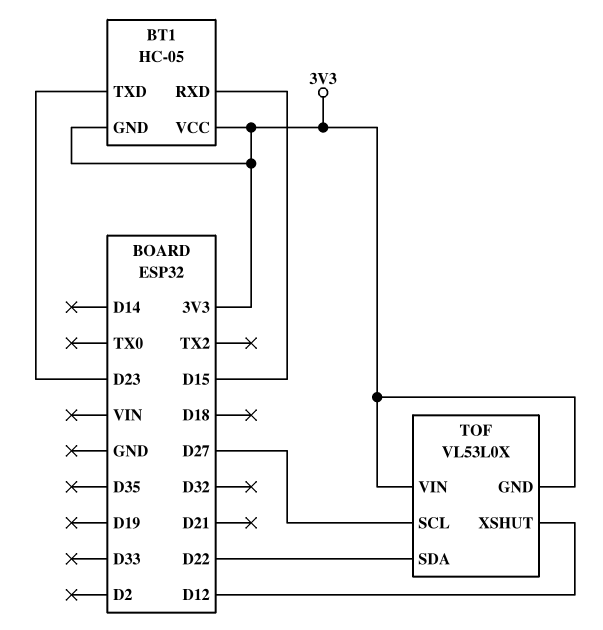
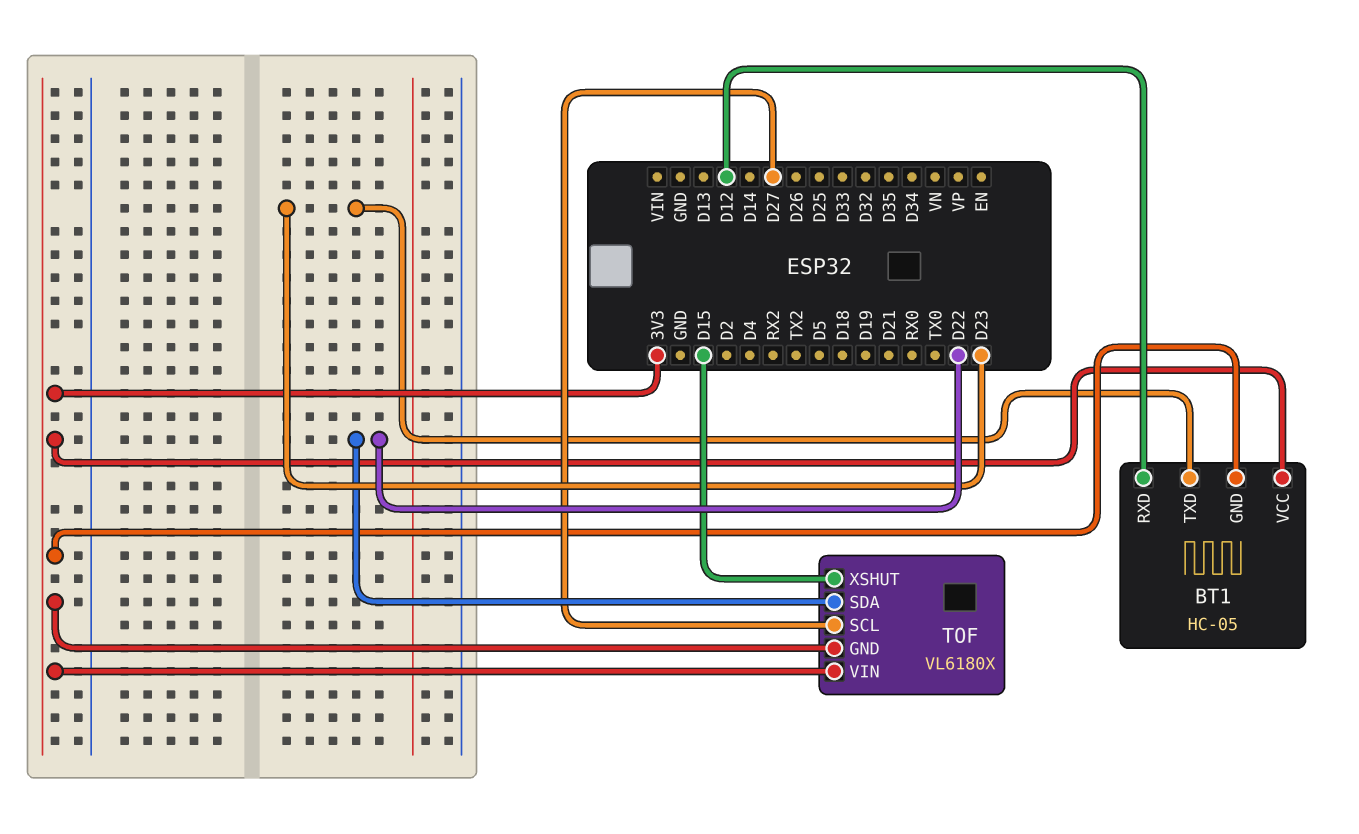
BT1 pin RXD: D15 -> D12
TOF: VL53L0X -> VL6180X
TOF pin XSHUT: D12 -> D15

